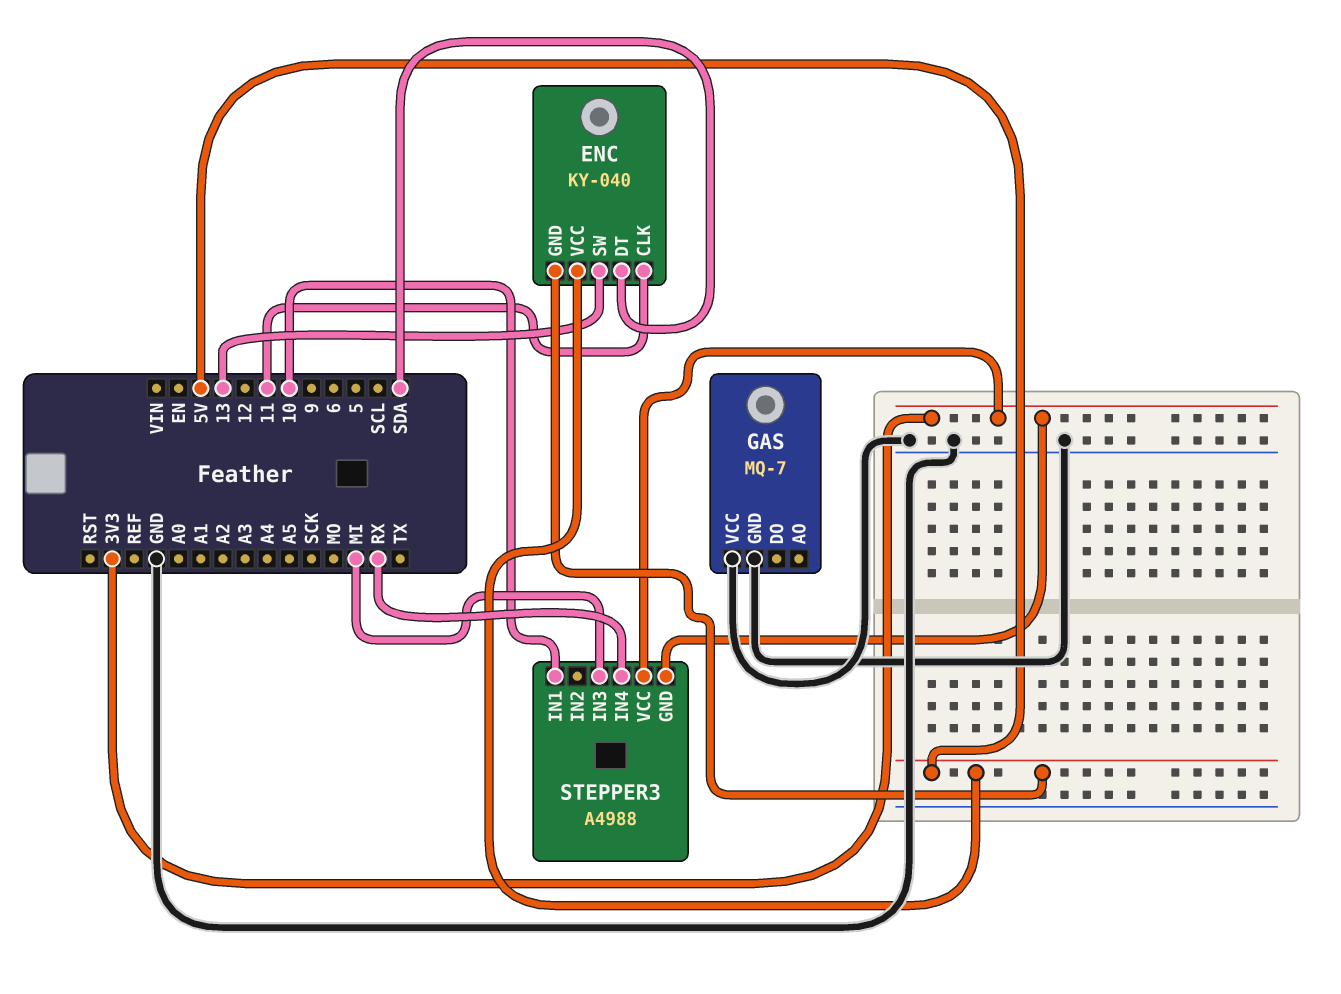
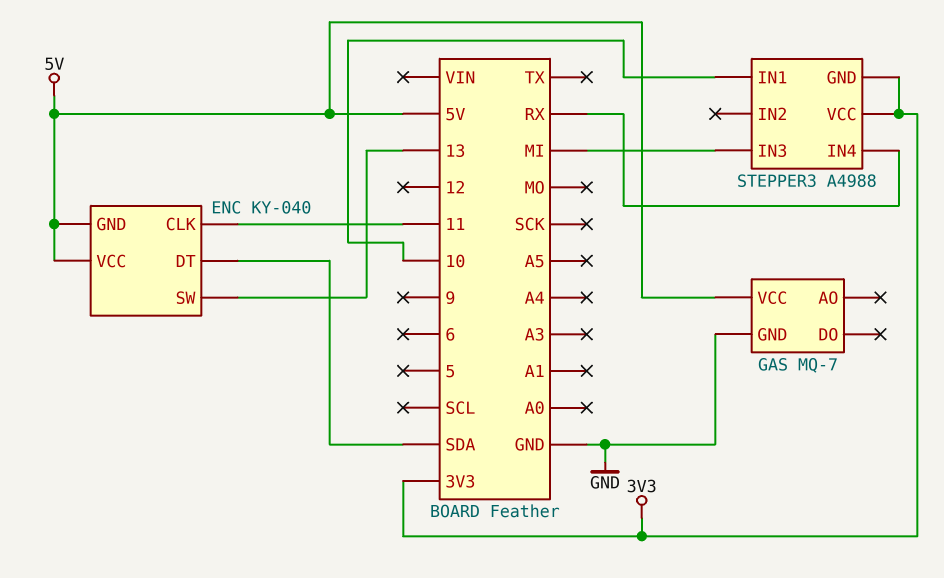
GAS pin VCC: GND -> 5V

